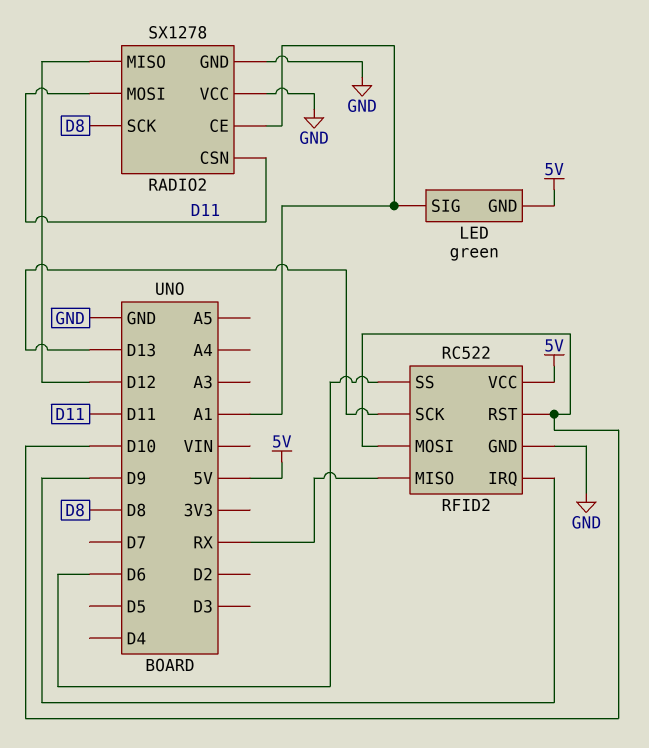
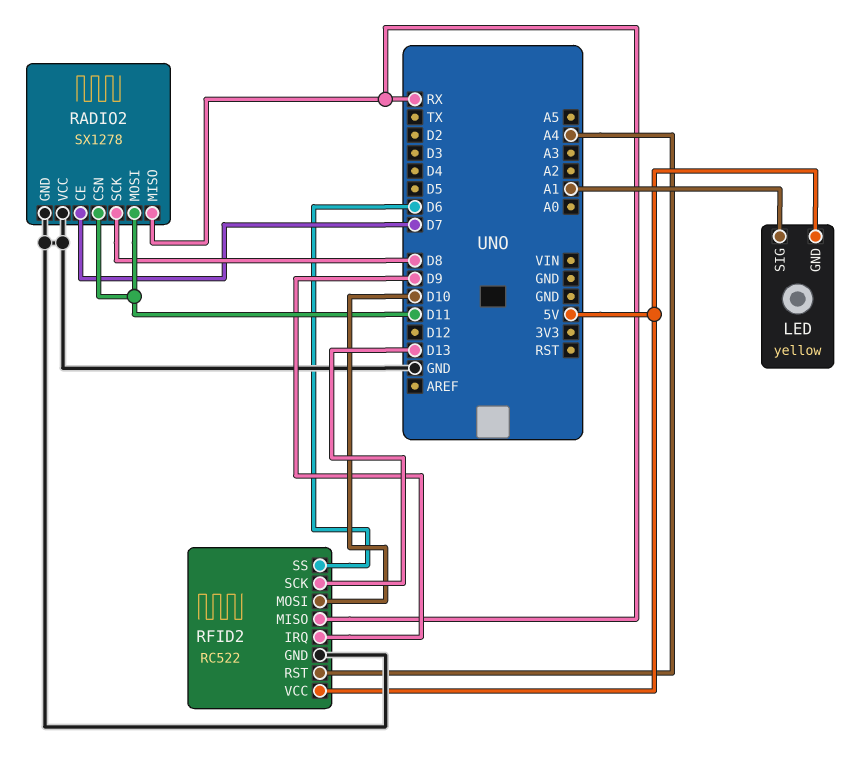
LED: green -> yellow
RADIO2 pin CE: A1 -> D7
RADIO2 pin MISO: D12 -> RX
RFID2 pin RST: D10 -> A4

